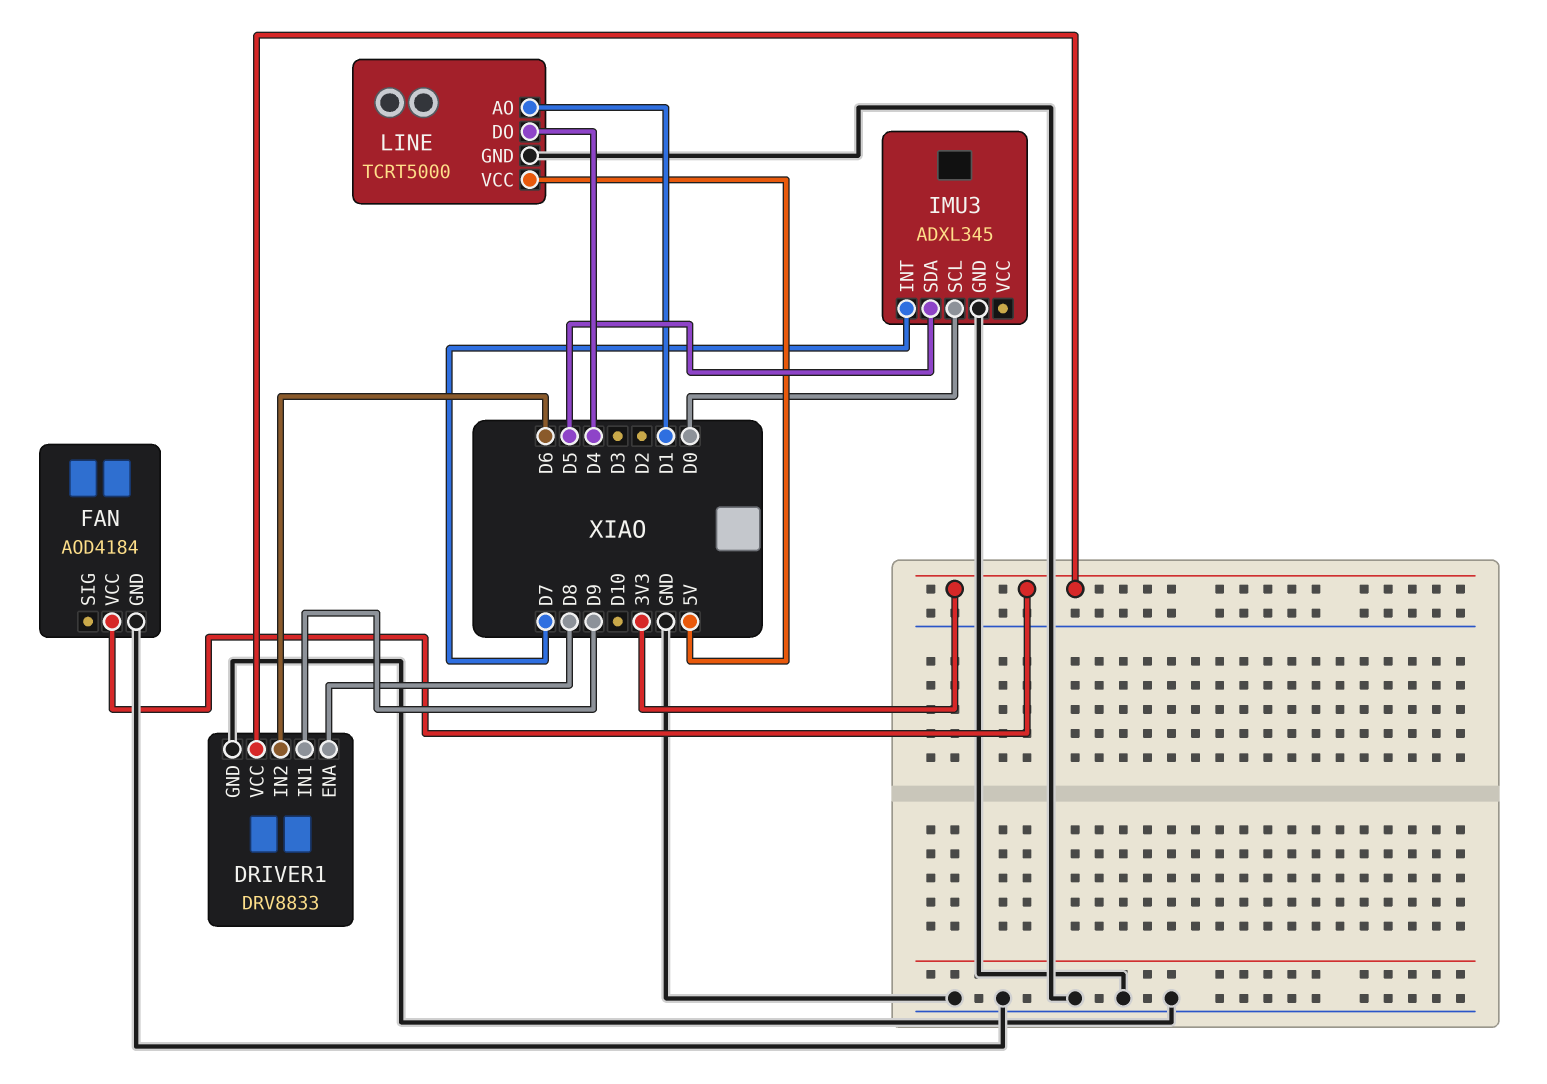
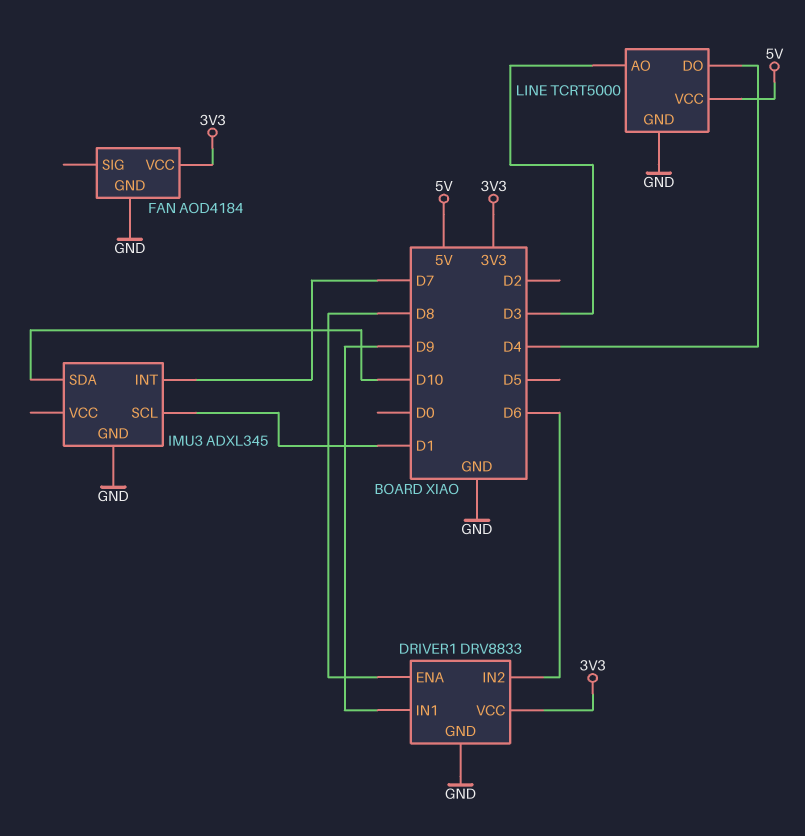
IMU3 pin SCL: D0 -> D1
IMU3 pin SDA: D5 -> D10
LINE pin AO: D1 -> D3

